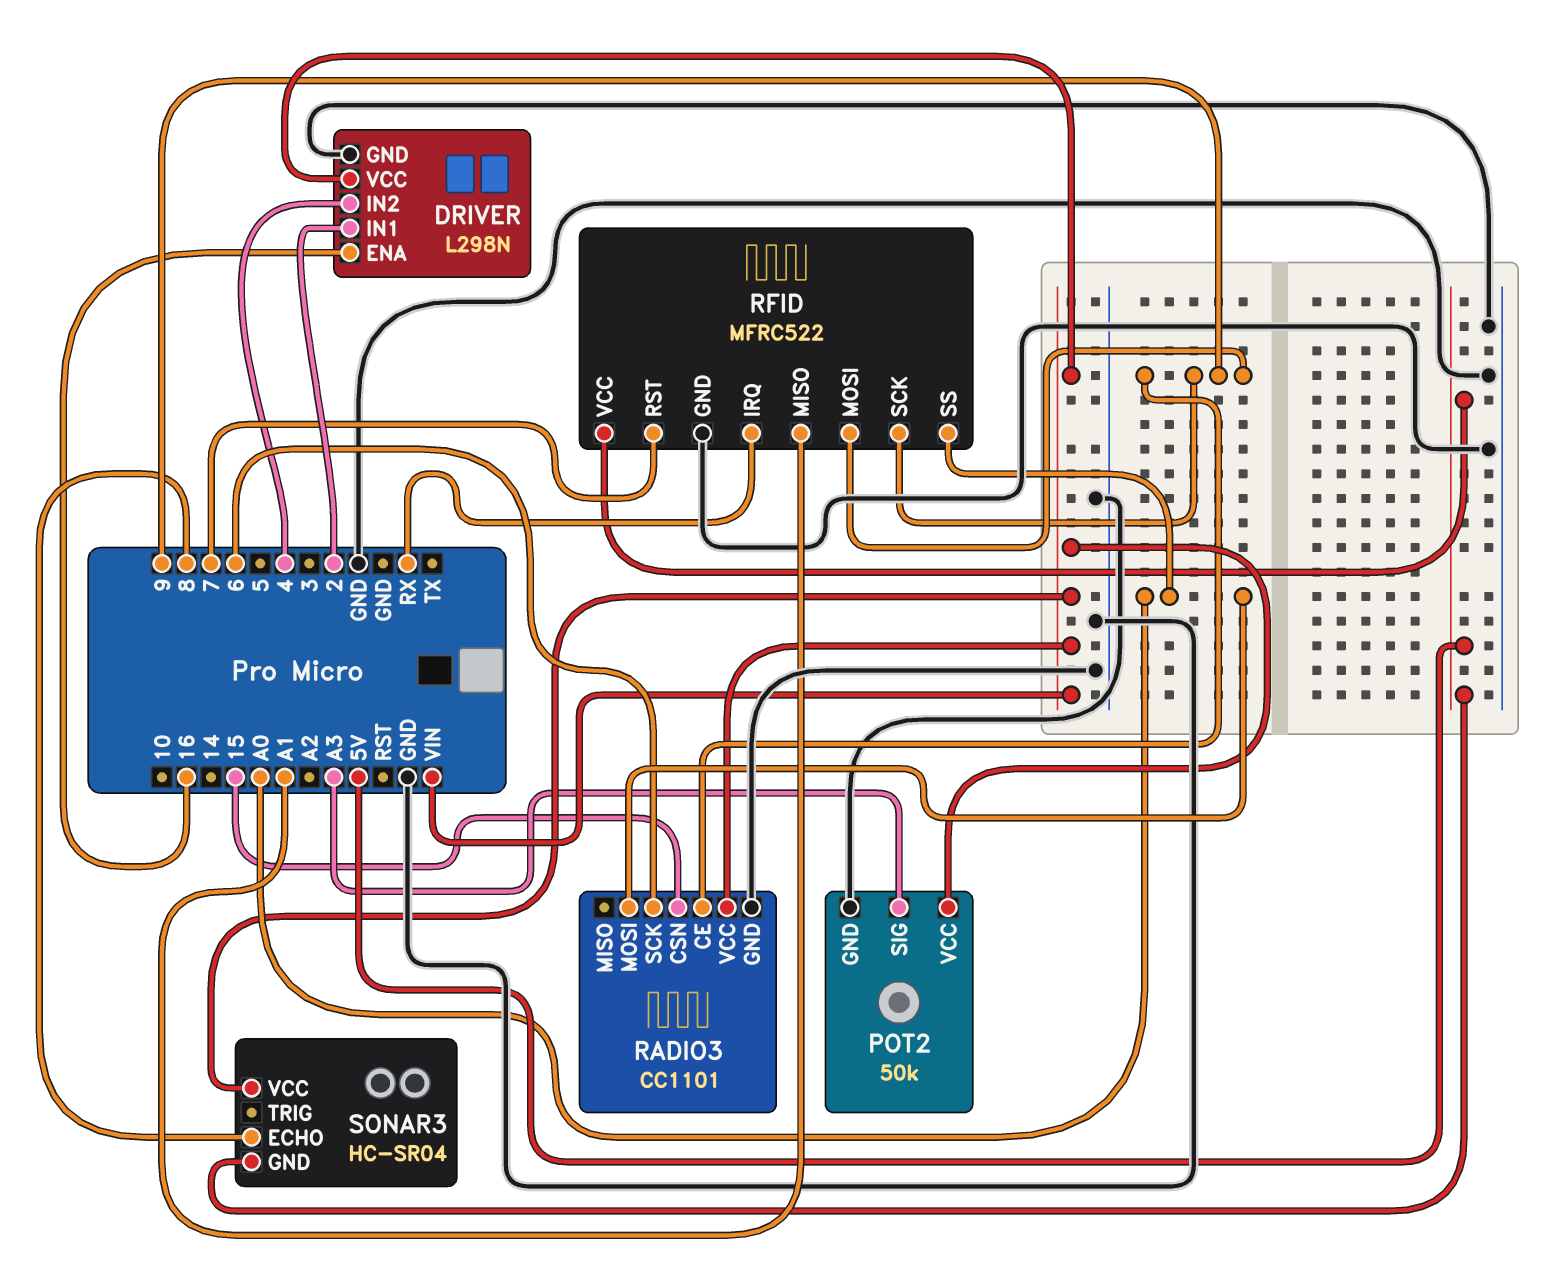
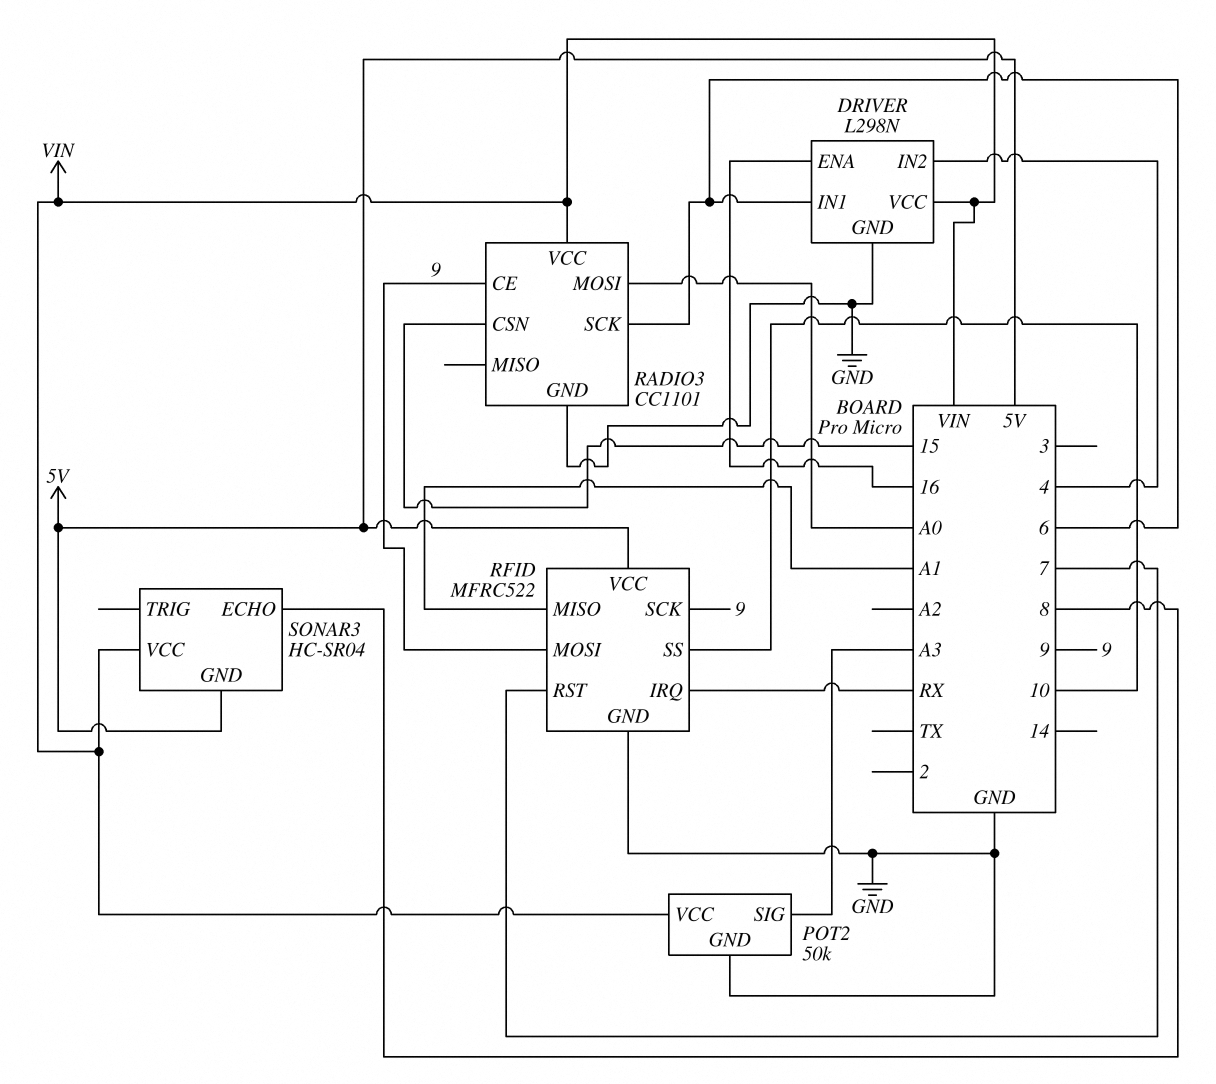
DRIVER pin IN1: 2 -> 6
RFID pin SS: A0 -> 10

